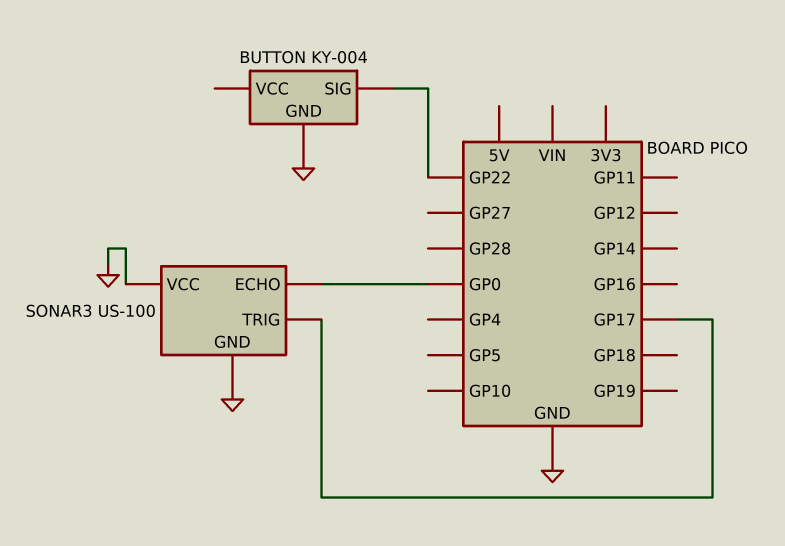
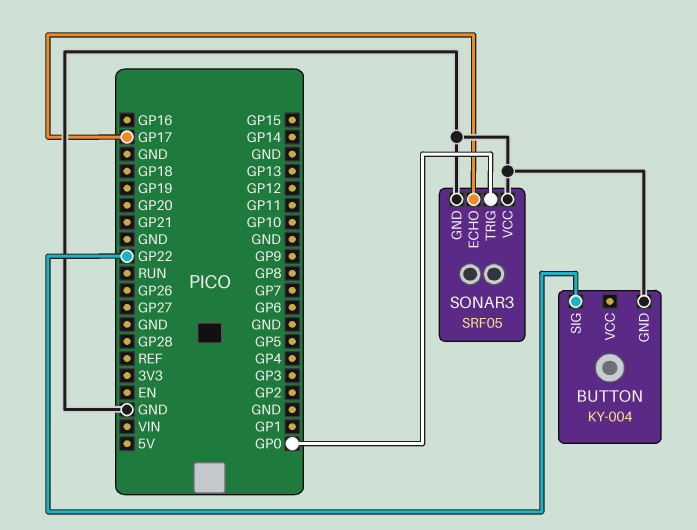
SONAR3: US-100 -> SRF05
SONAR3 pin ECHO: GP0 -> GP17
SONAR3 pin TRIG: GP17 -> GP0

